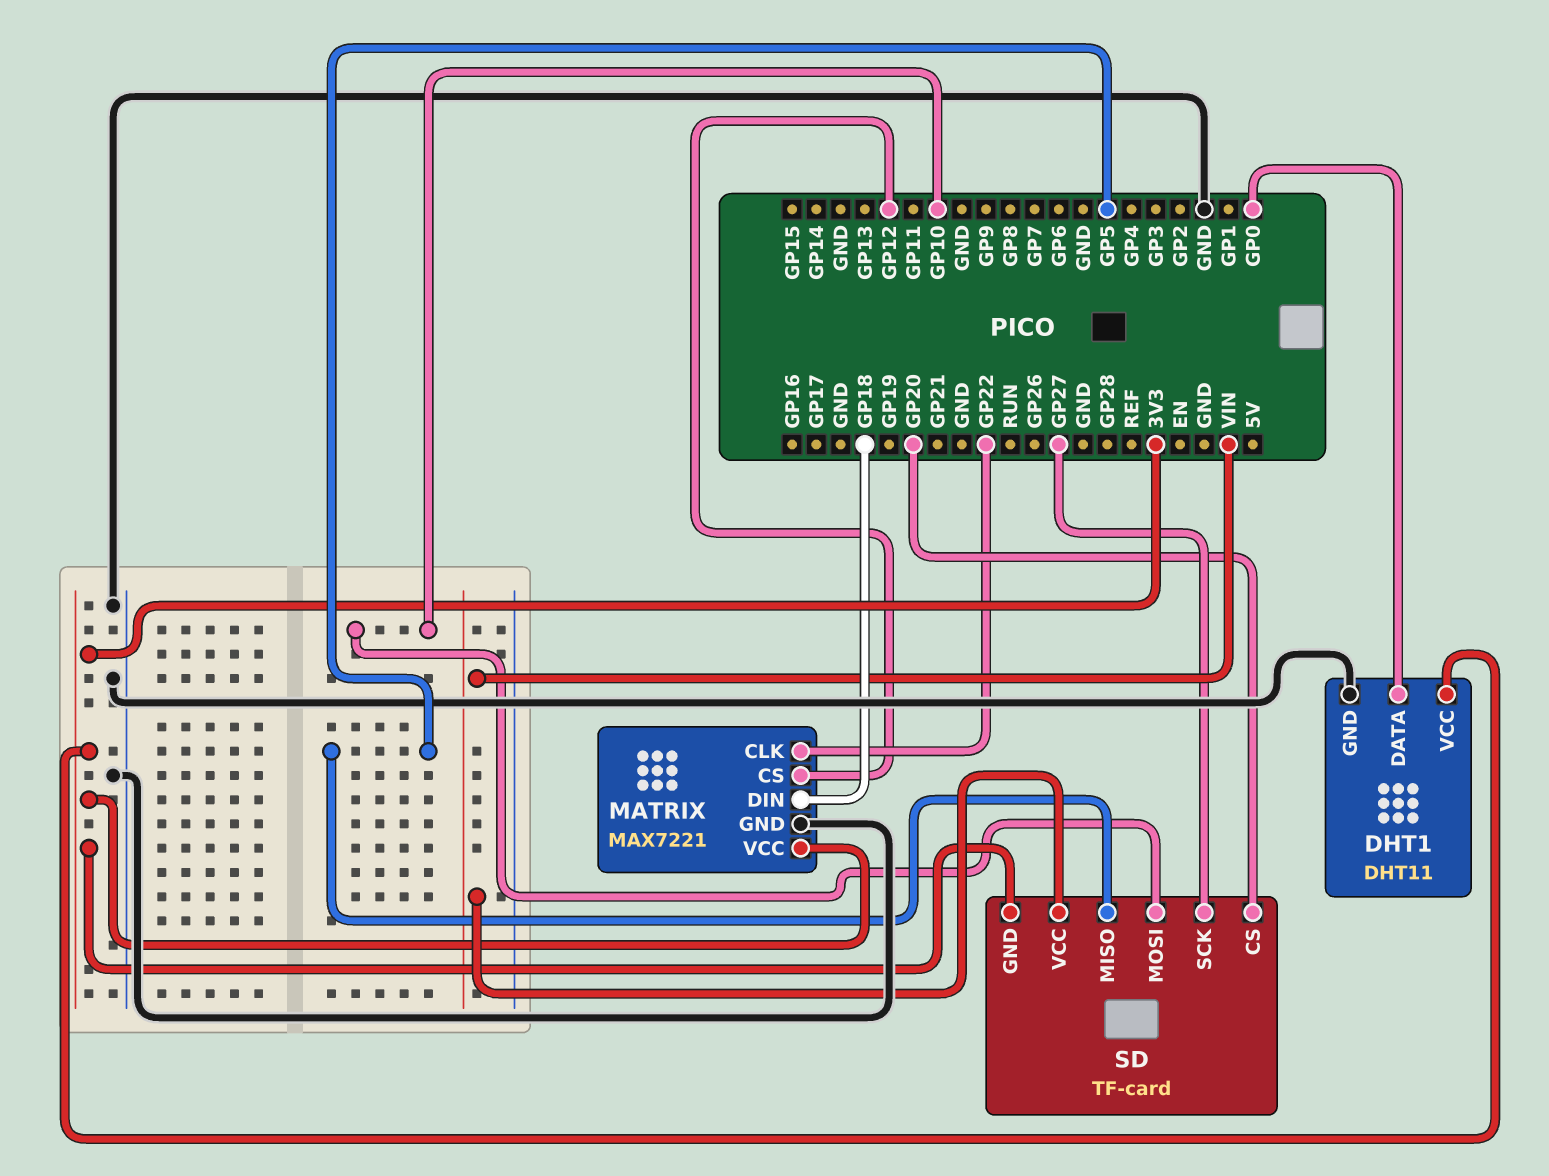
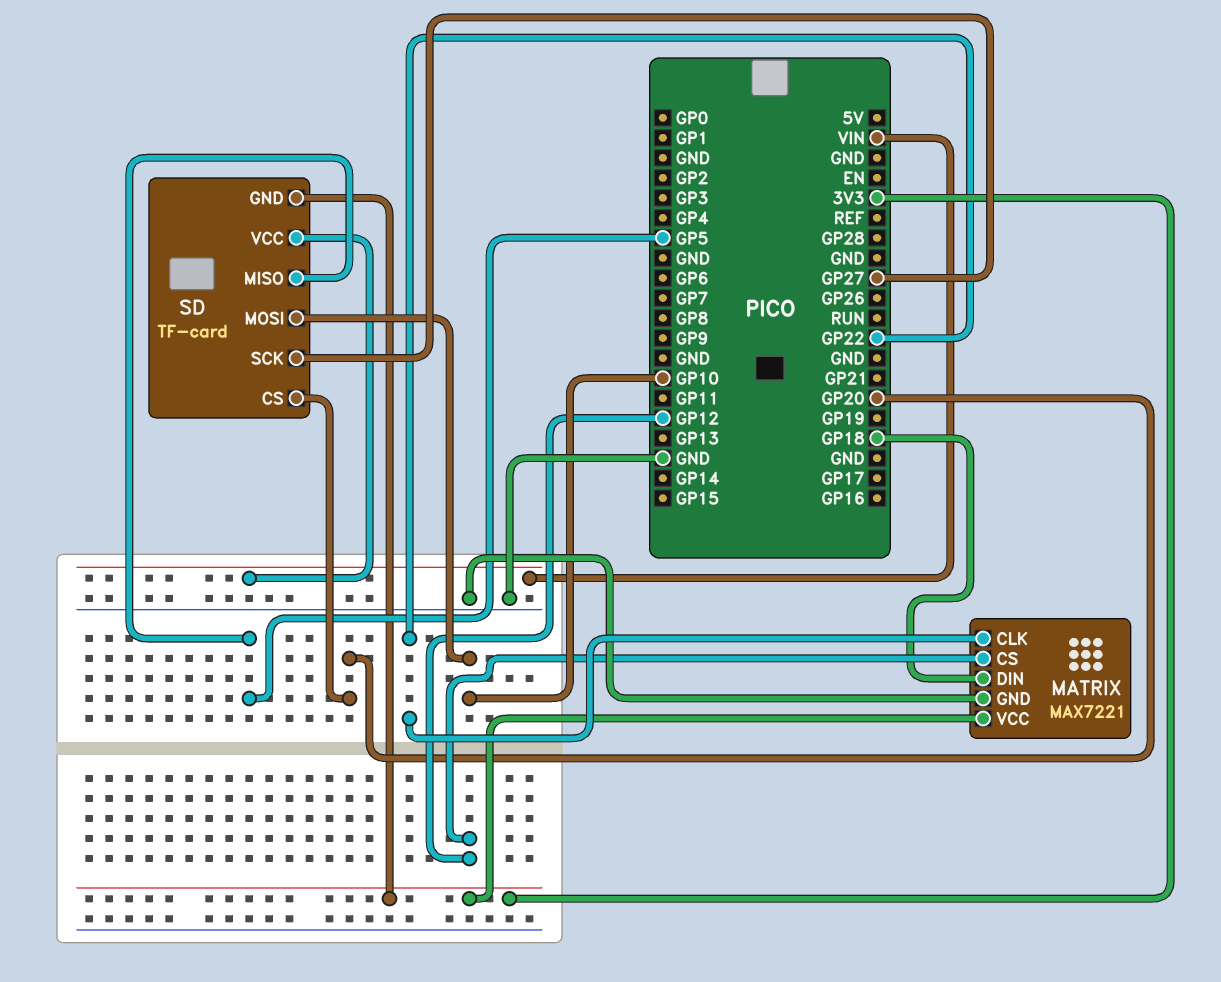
DHT1: DHT11 -> none
DHT1 pin DATA: GP0 -> none
DHT1 pin GND: GND -> none
DHT1 pin VCC: 3V3 -> none

